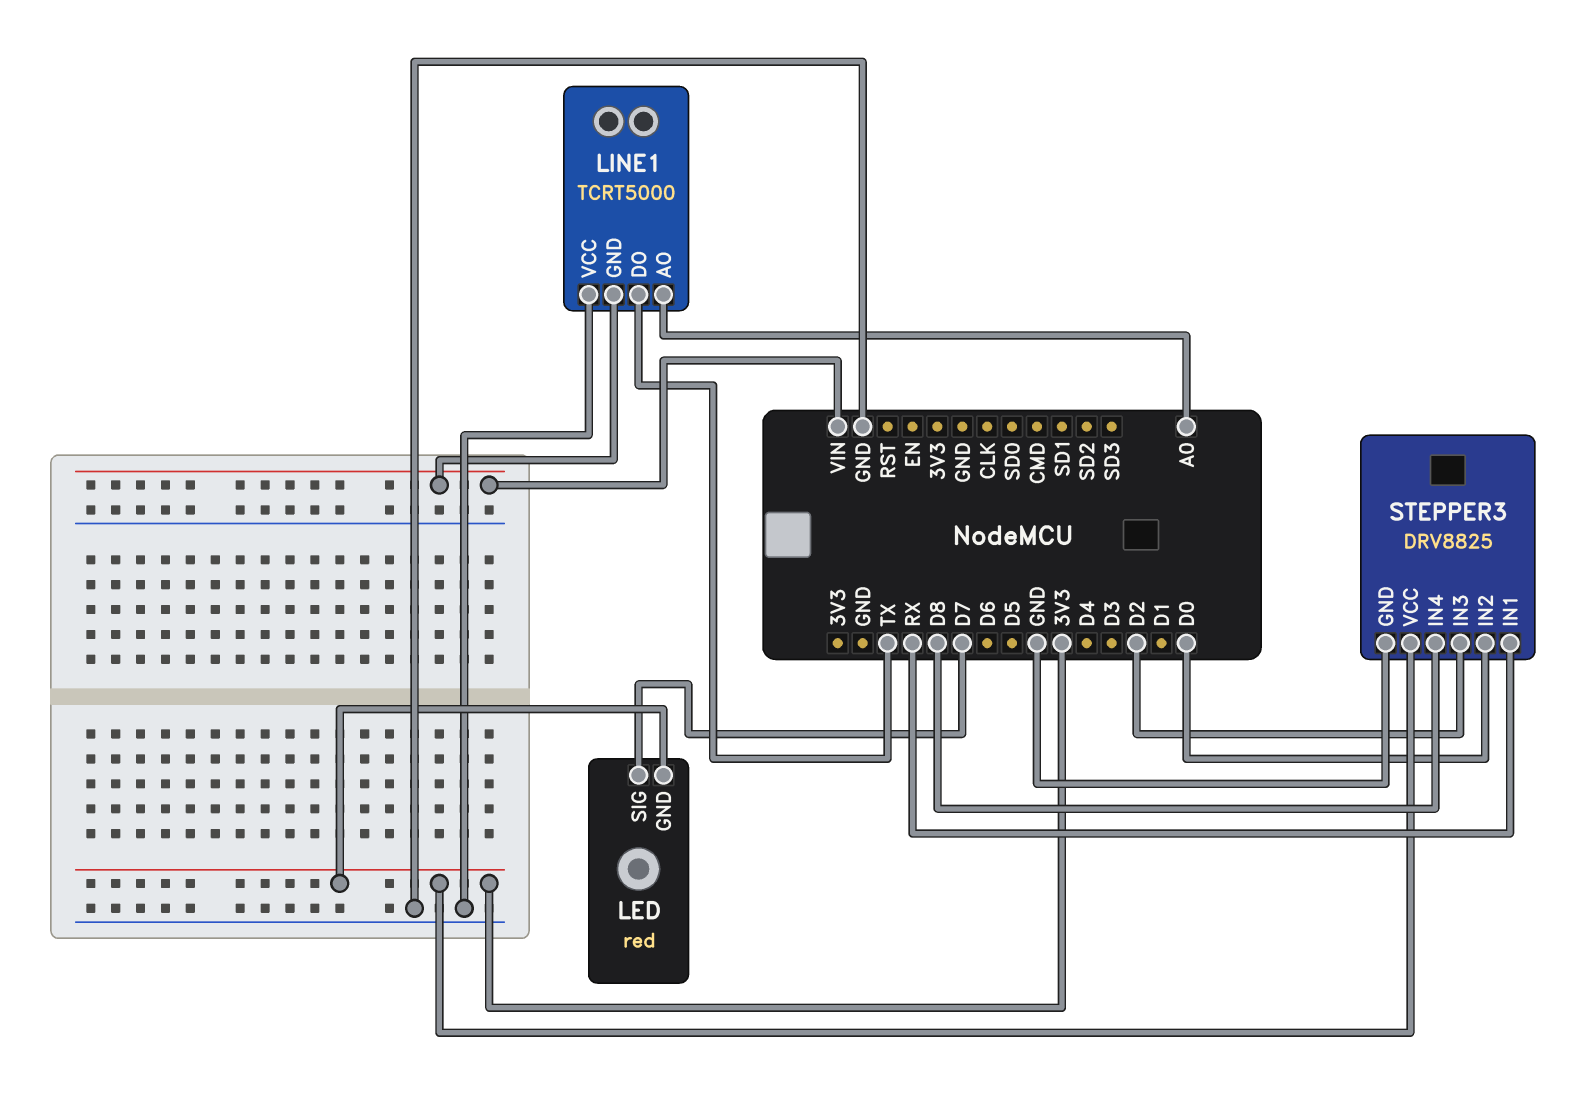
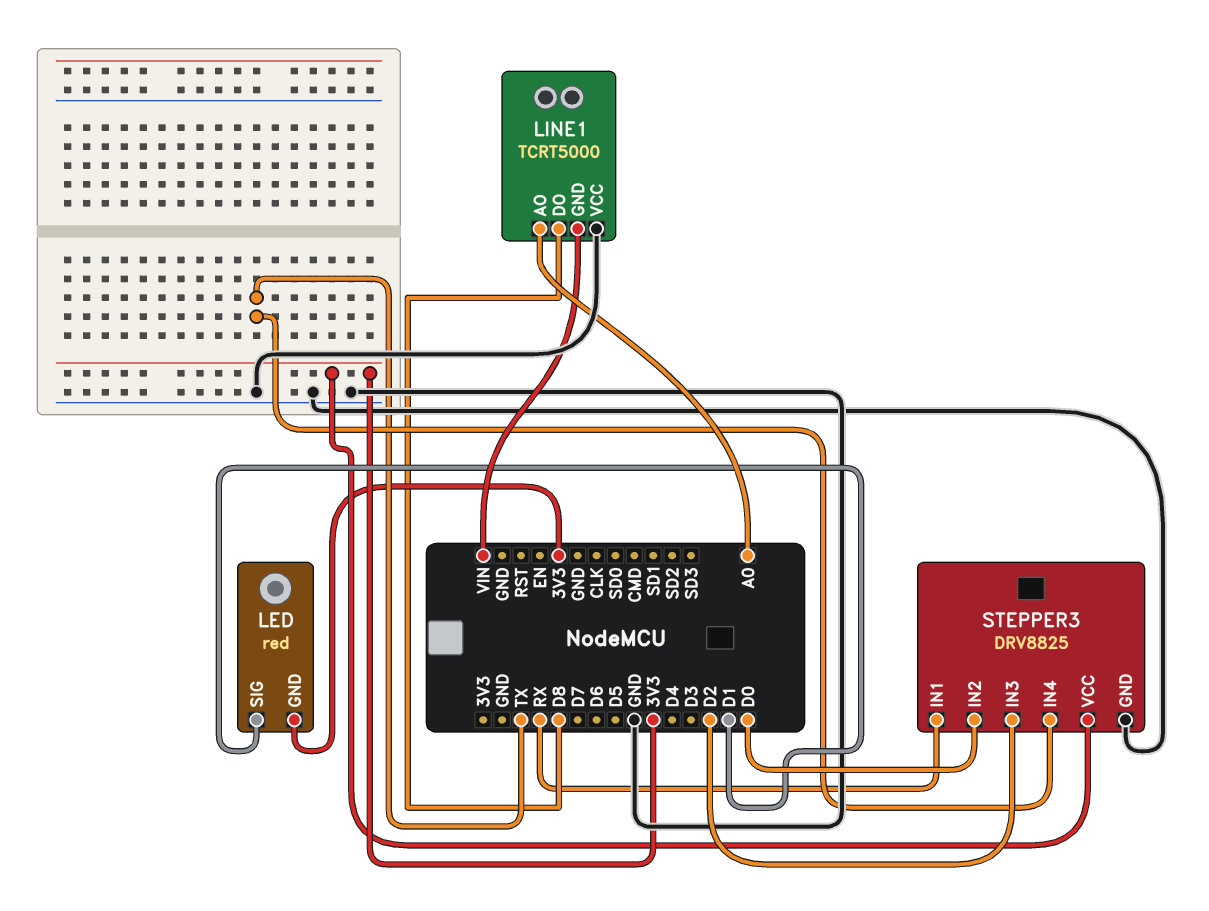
LED pin SIG: D7 -> D1
LINE1 pin DO: TX -> D8
STEPPER3 pin IN4: D8 -> TX

